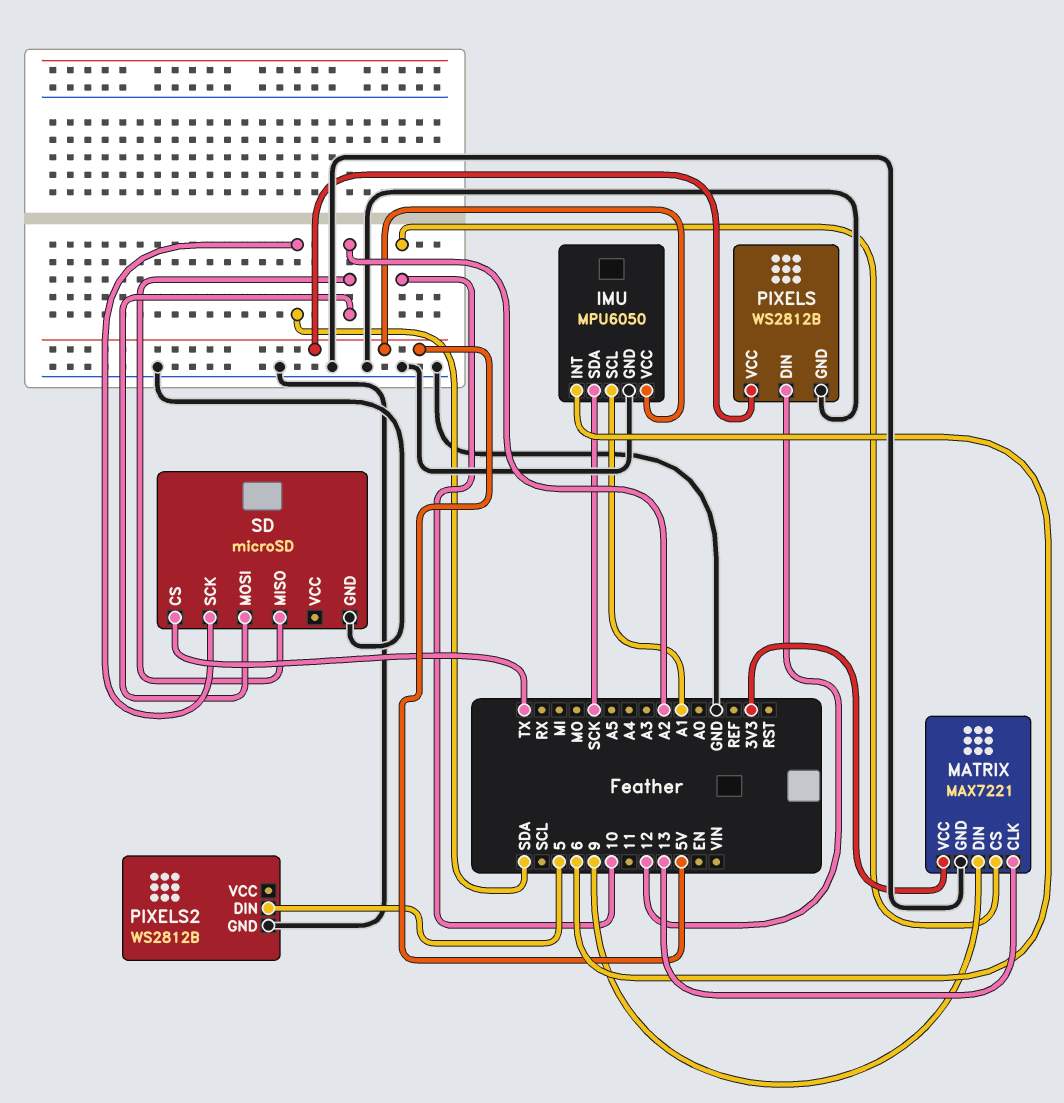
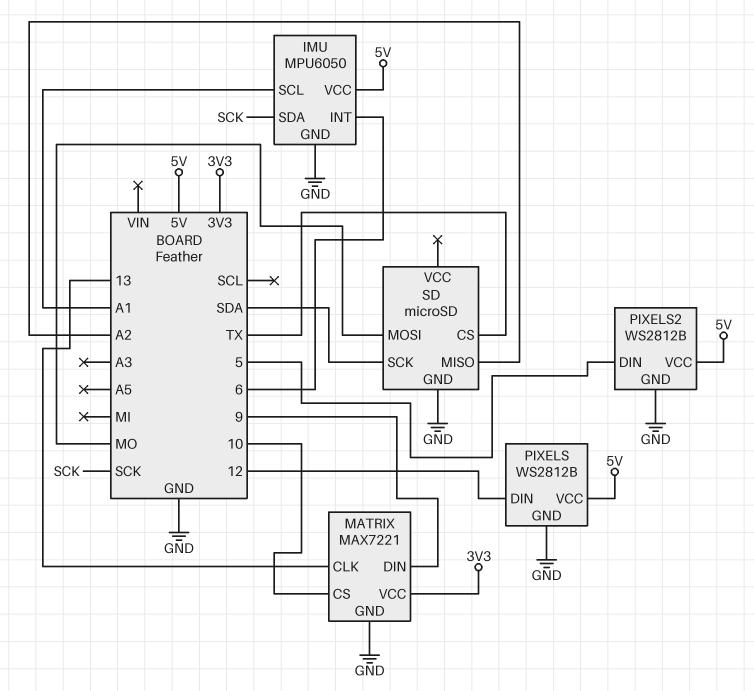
PIXELS2 pin VCC: none -> 5V
SD pin MOSI: A2 -> MO

